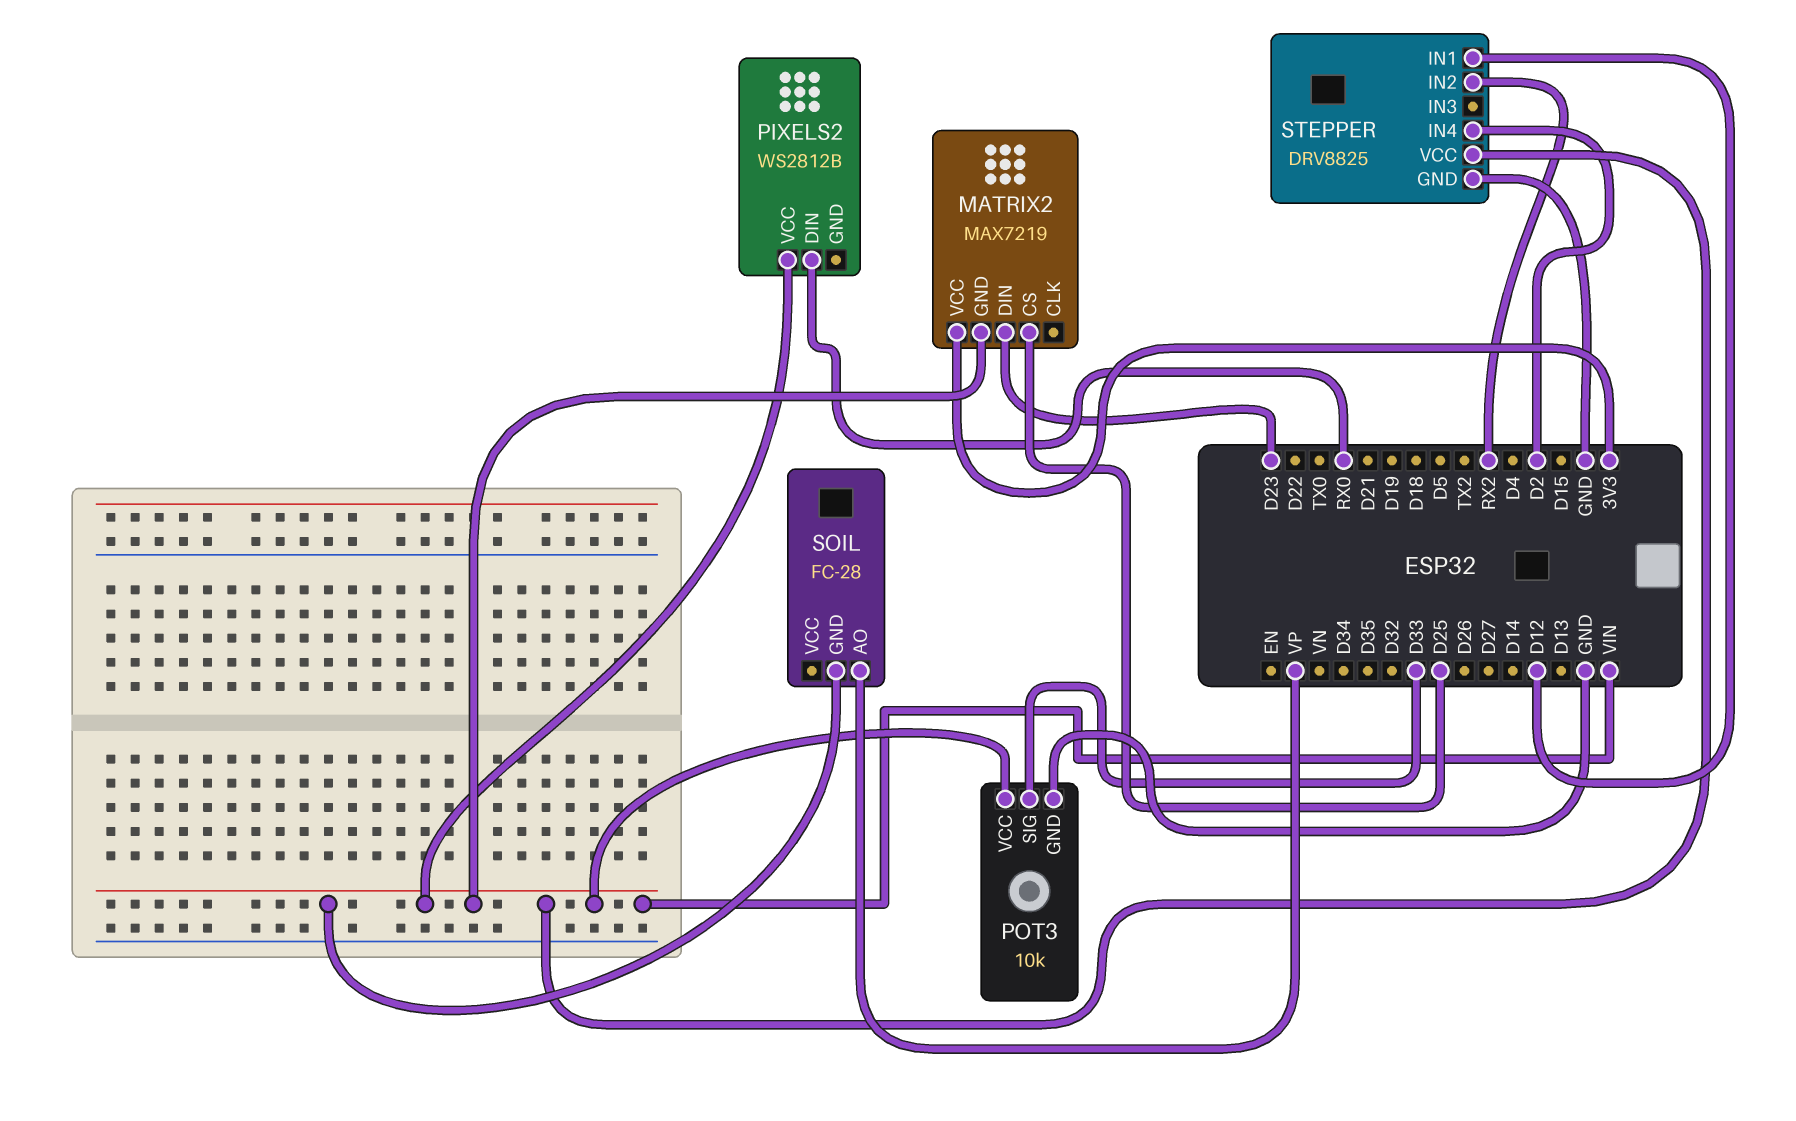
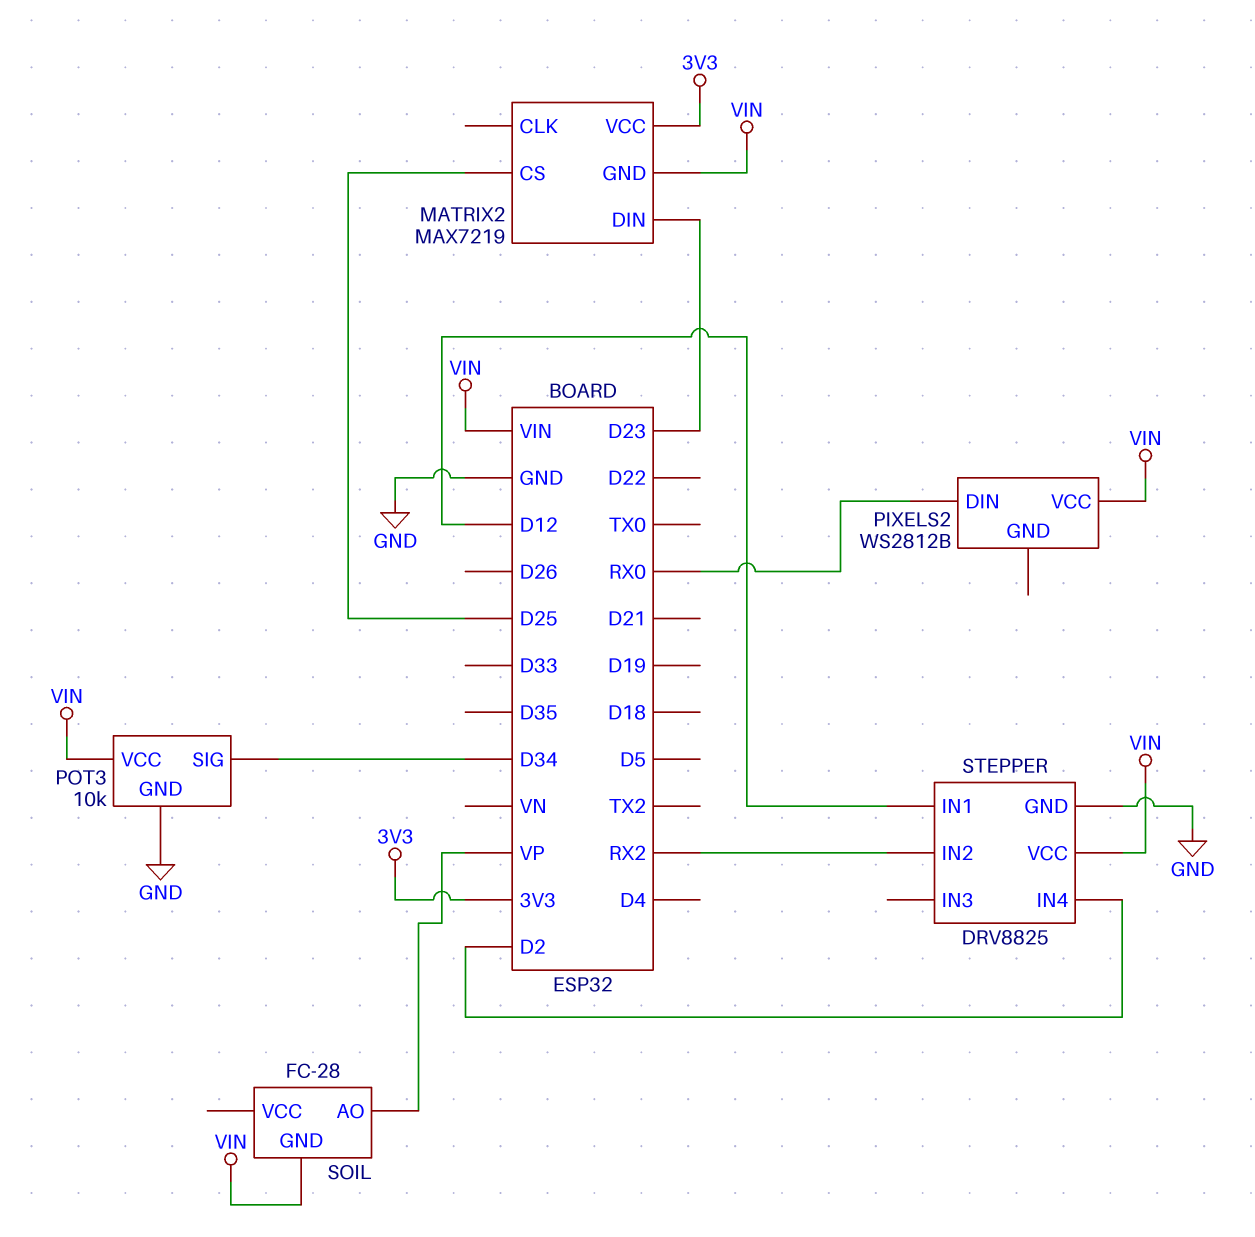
POT3 pin SIG: D33 -> D34

